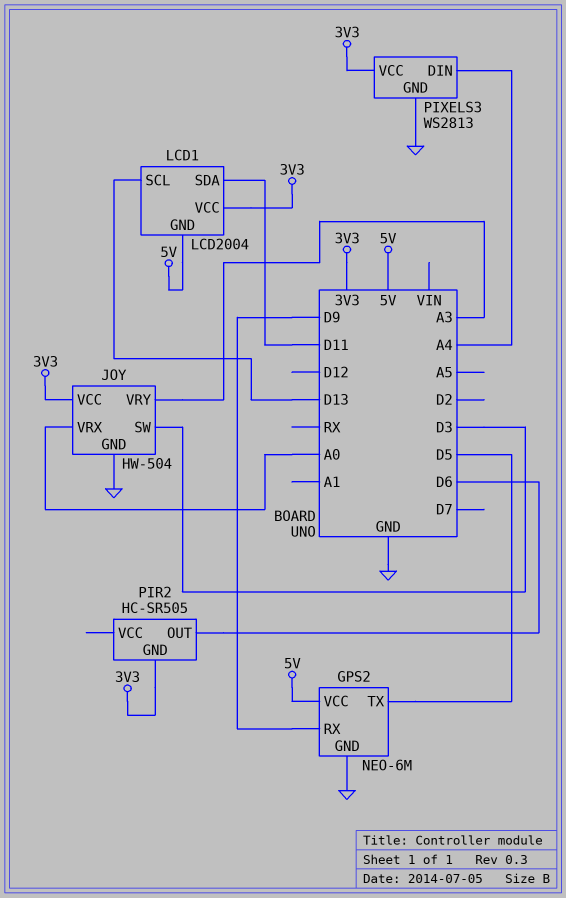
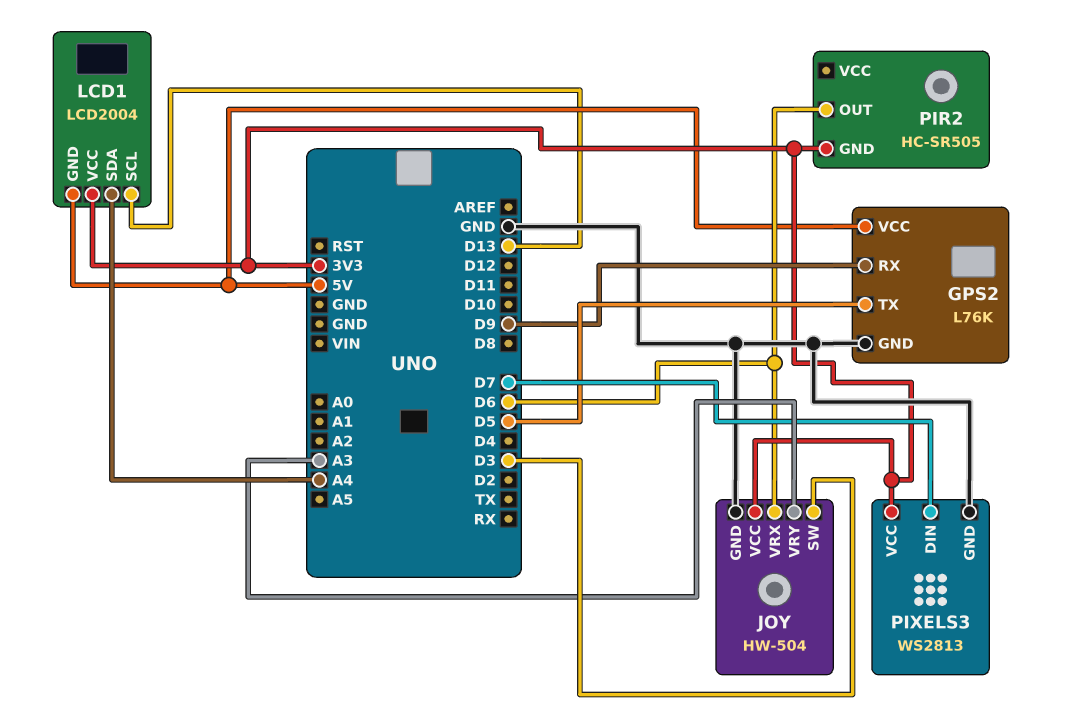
GPS2: NEO-6M -> L76K
JOY pin VRX: A0 -> D6
LCD1 pin SDA: D11 -> A4
PIXELS3 pin DIN: A4 -> D7

